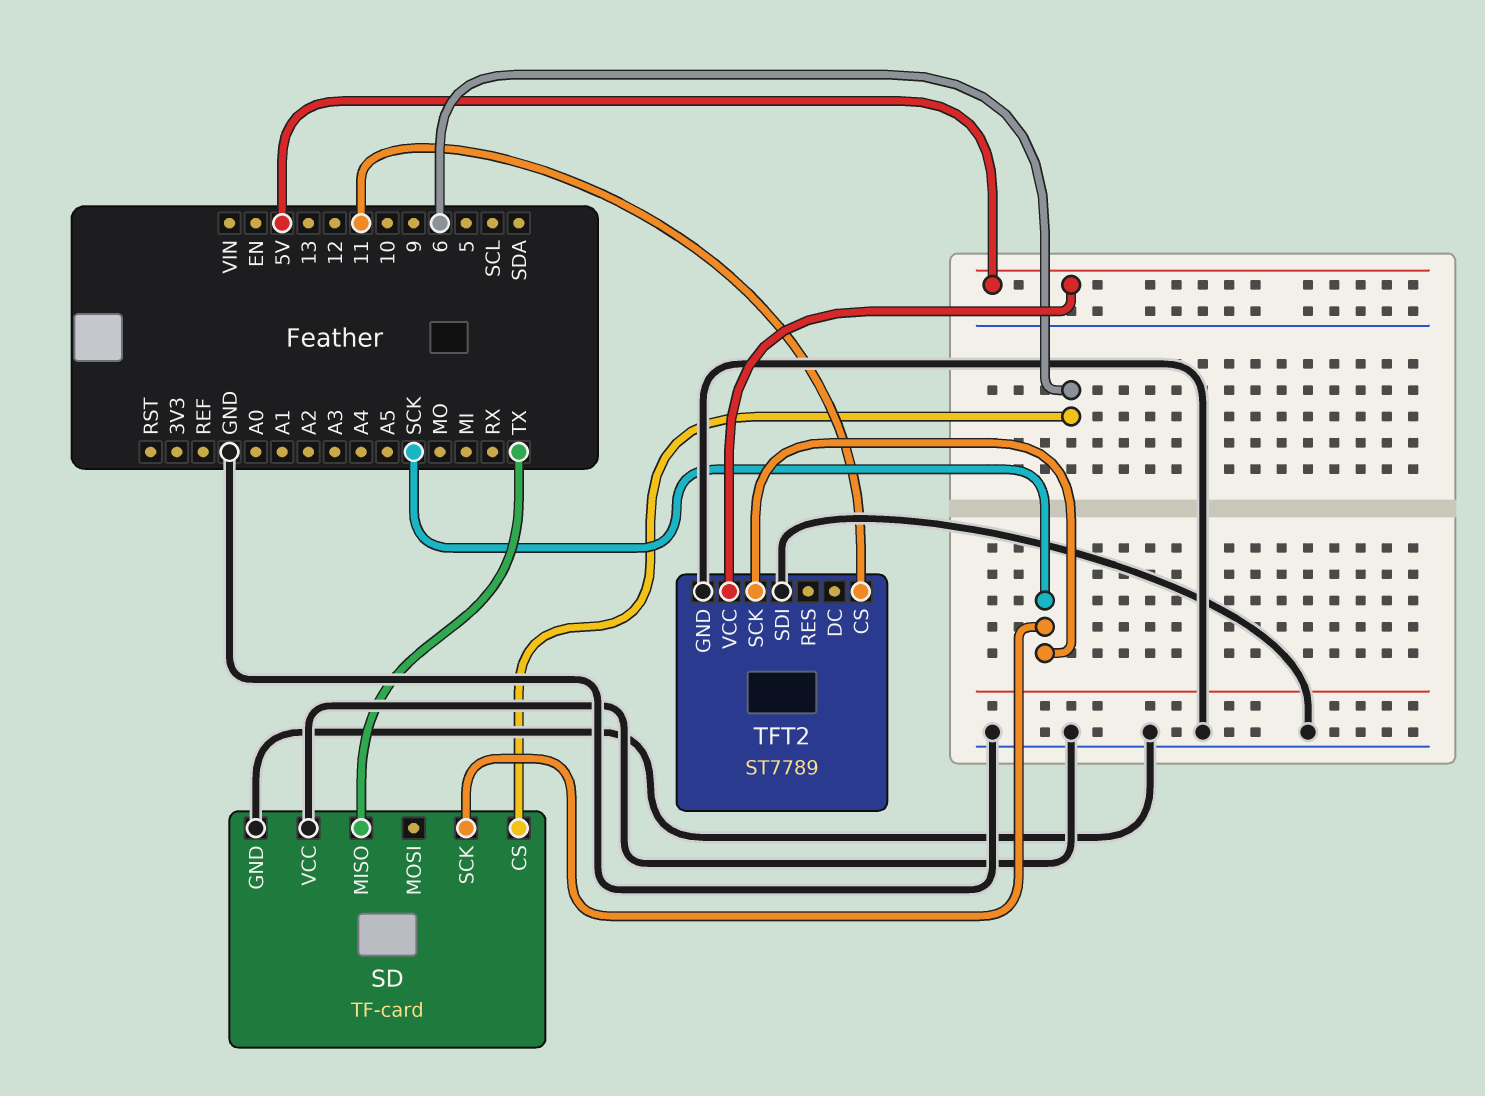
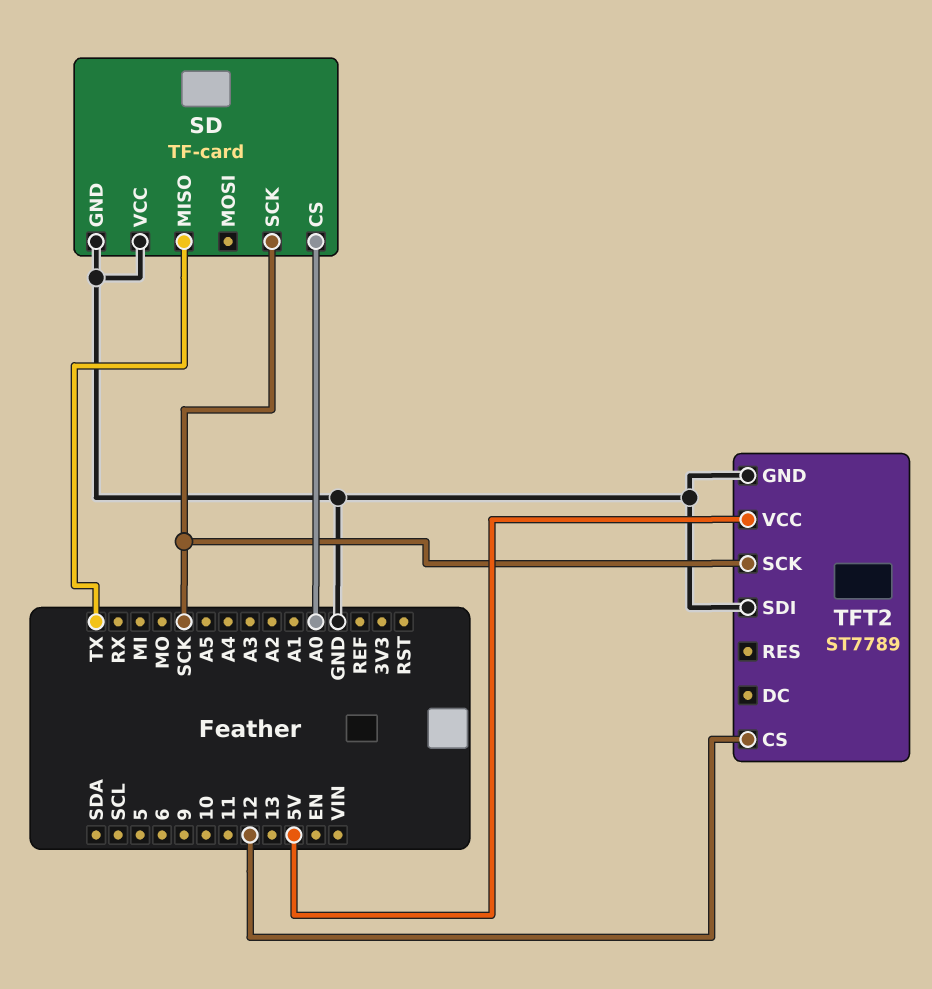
SD pin CS: 6 -> A0
TFT2 pin CS: 11 -> 12

